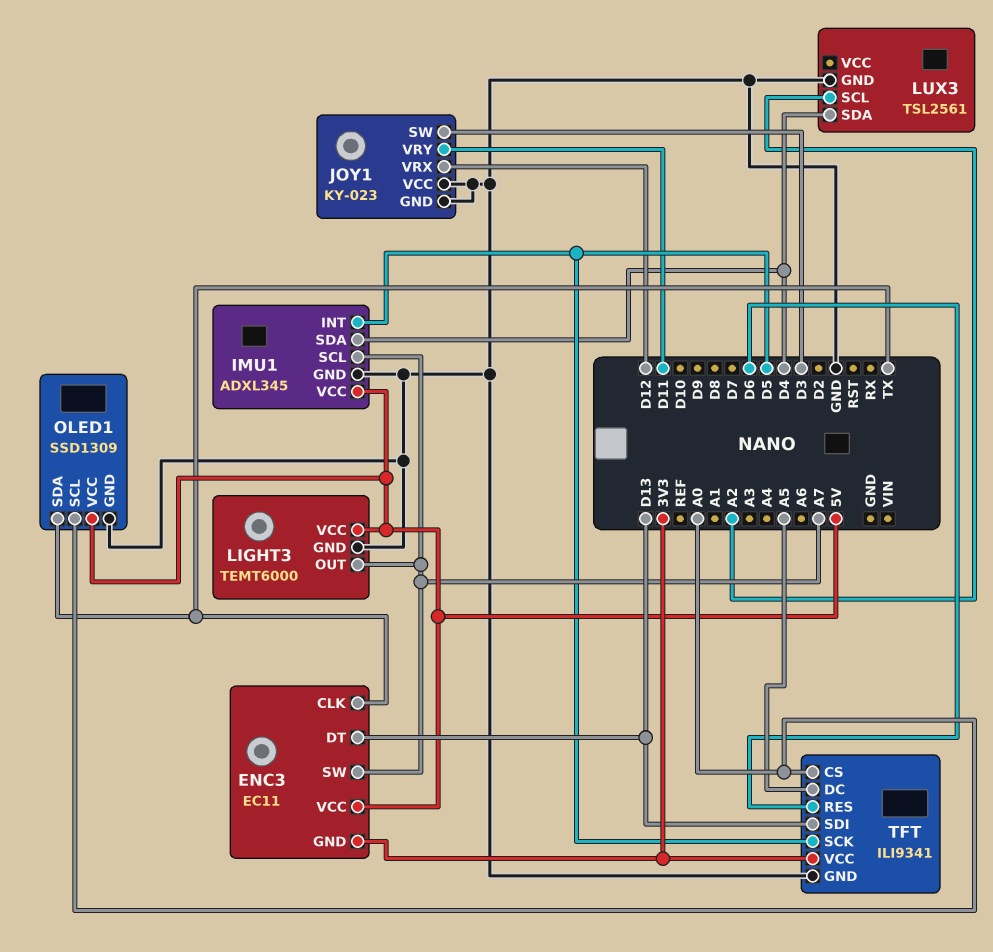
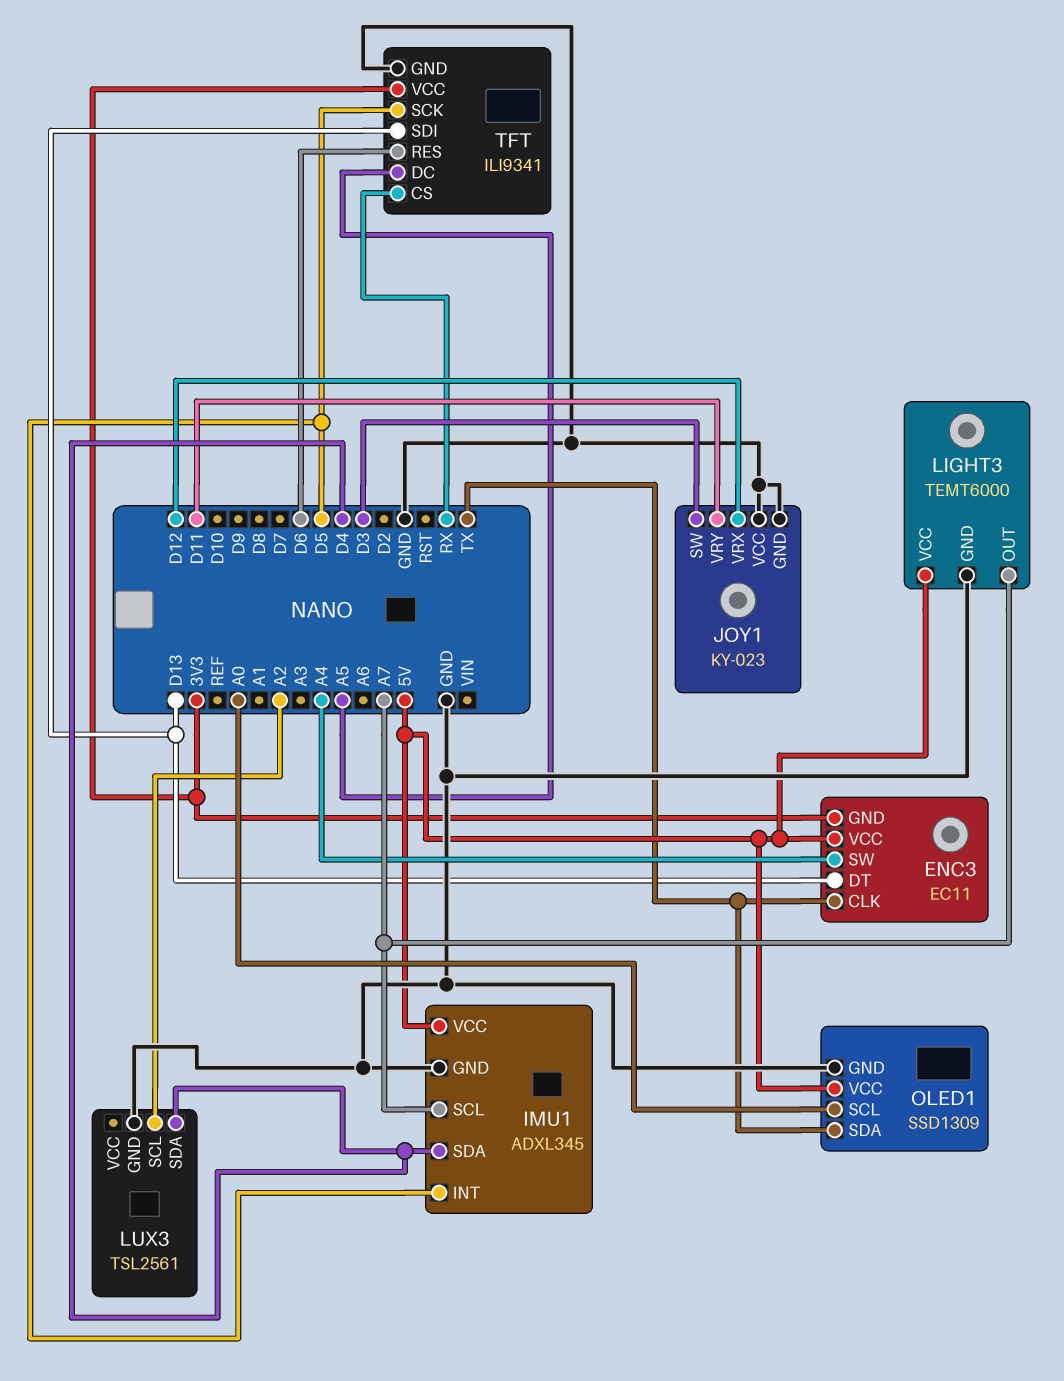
ENC3 pin SW: A7 -> A4
TFT pin CS: A0 -> RX

